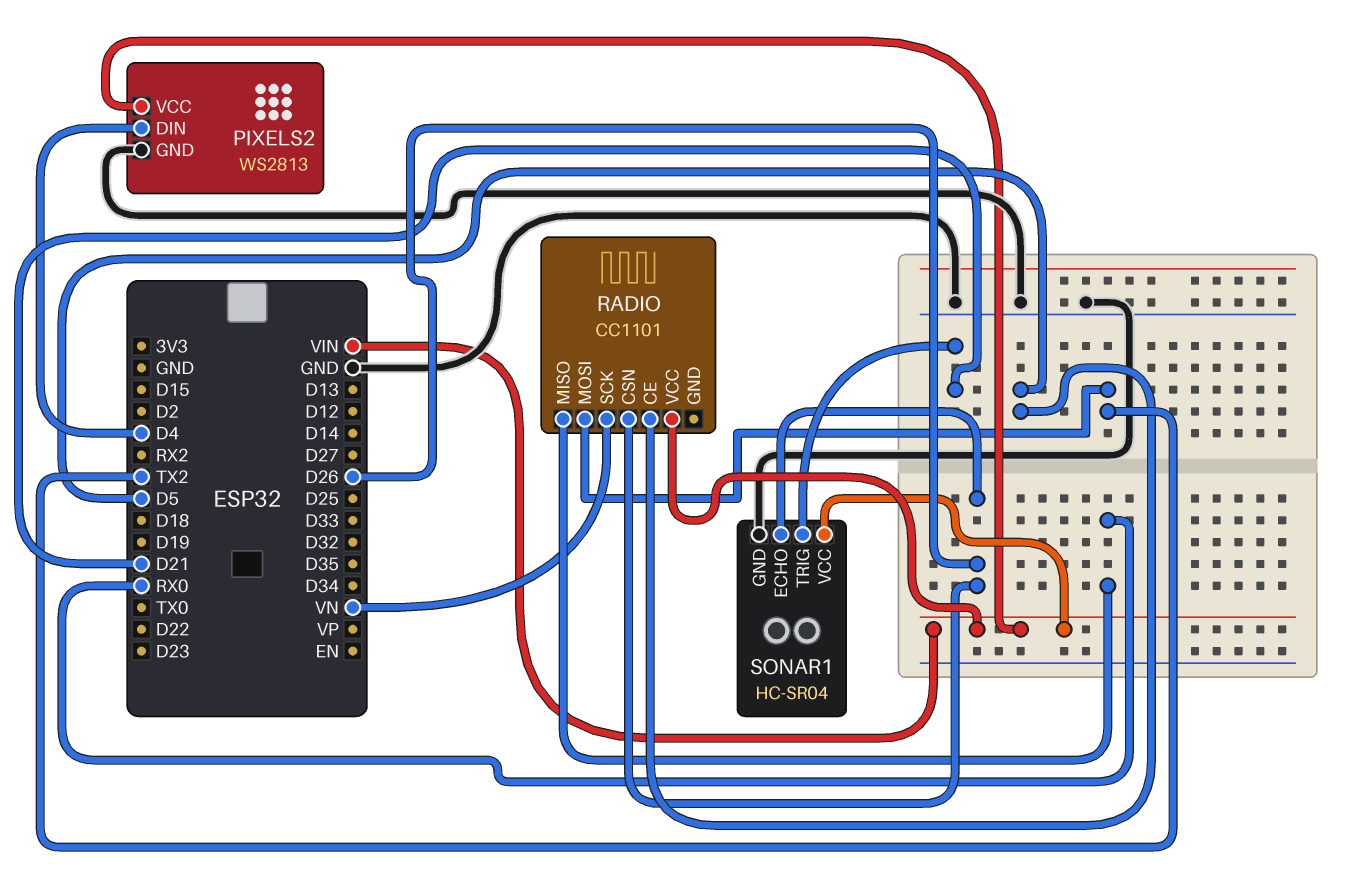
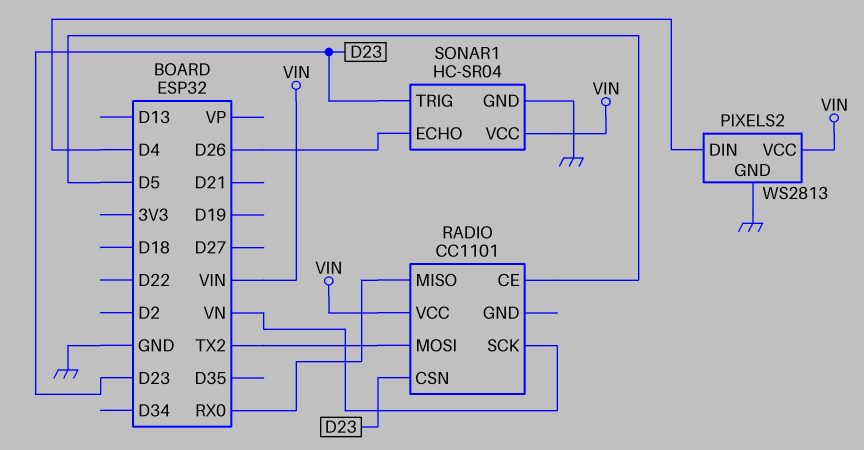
RADIO pin CSN: D26 -> D23
SONAR1 pin TRIG: D21 -> D23

